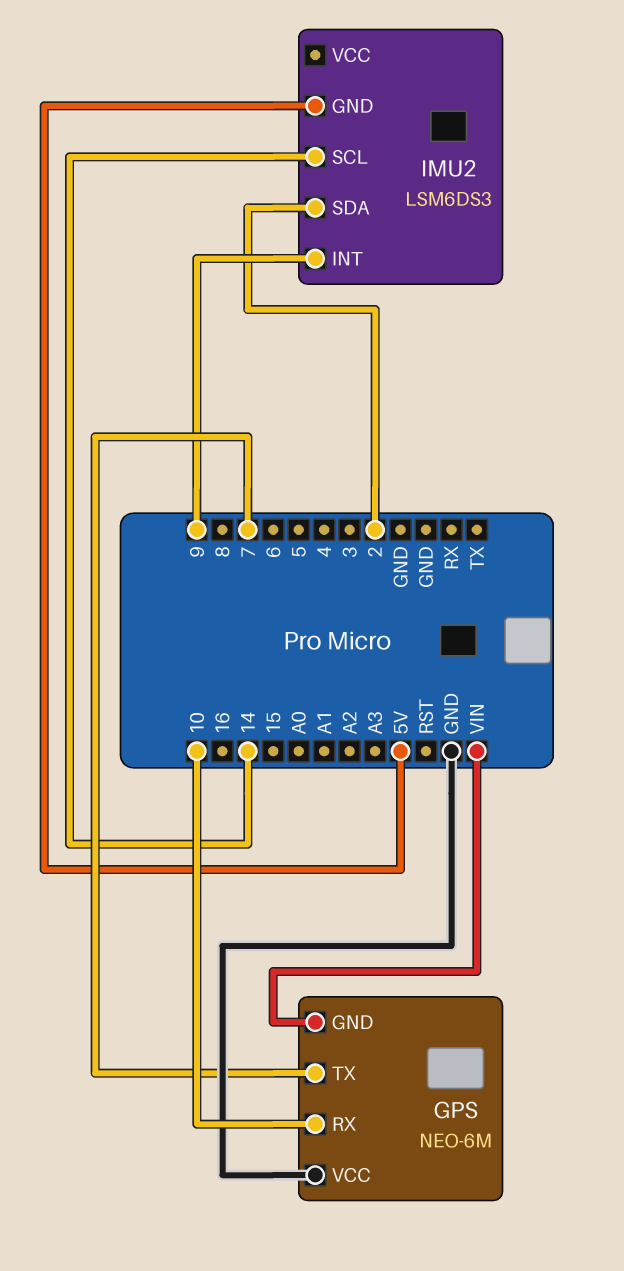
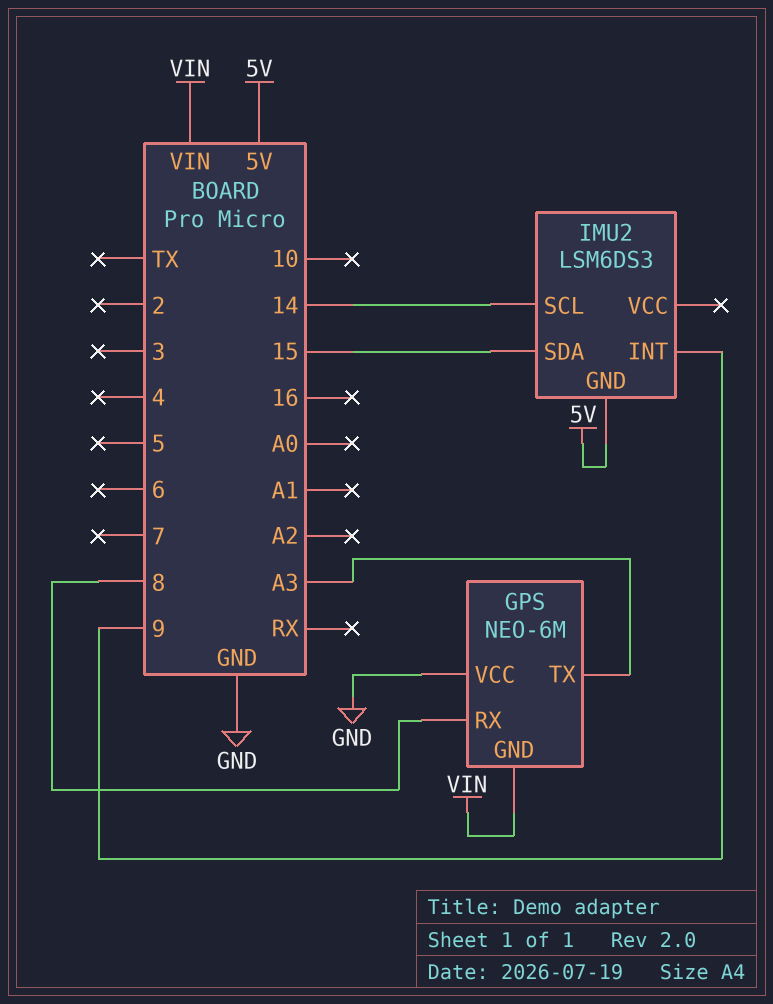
GPS pin RX: 10 -> 8
GPS pin TX: 7 -> A3
IMU2 pin SDA: 2 -> 15

